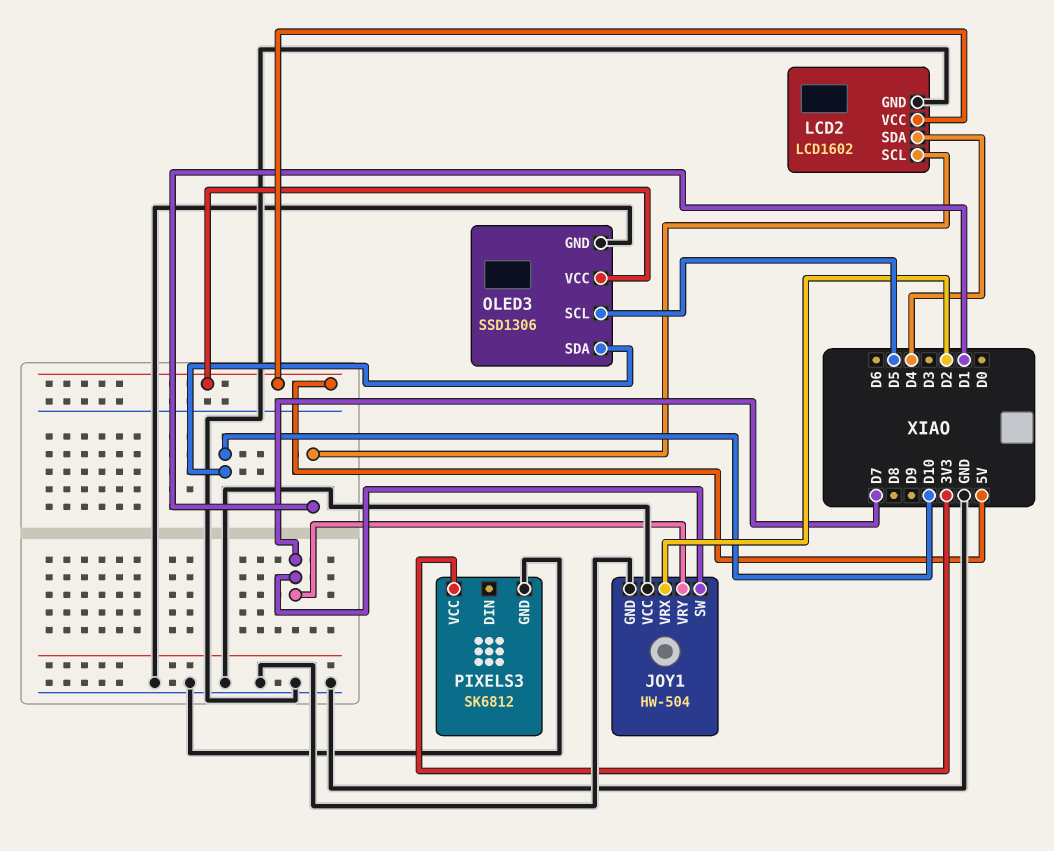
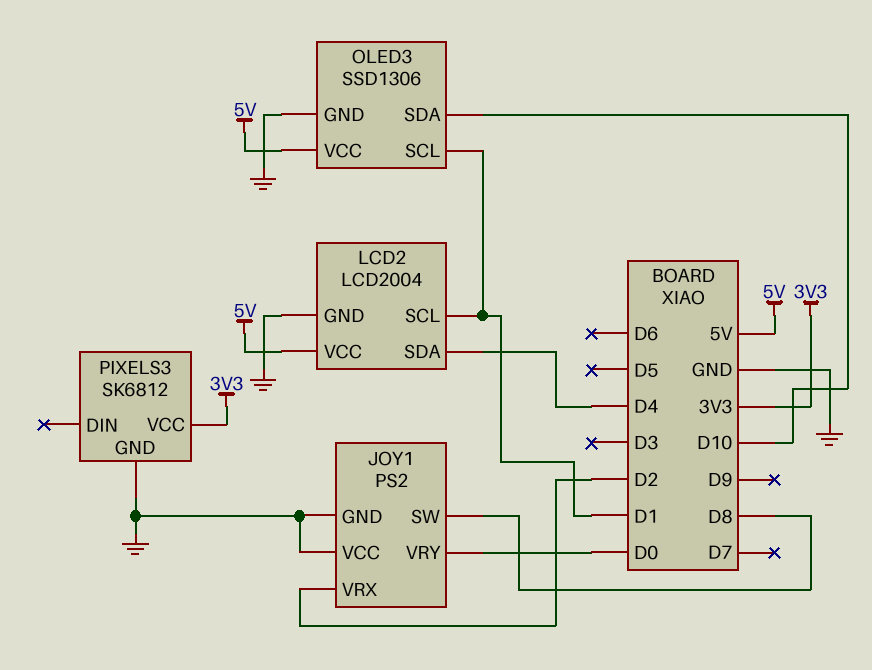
JOY1: HW-504 -> PS2
JOY1 pin SW: D7 -> D8
JOY1 pin VRY: D7 -> D0
LCD2: LCD1602 -> LCD2004
OLED3 pin SCL: D5 -> D1

